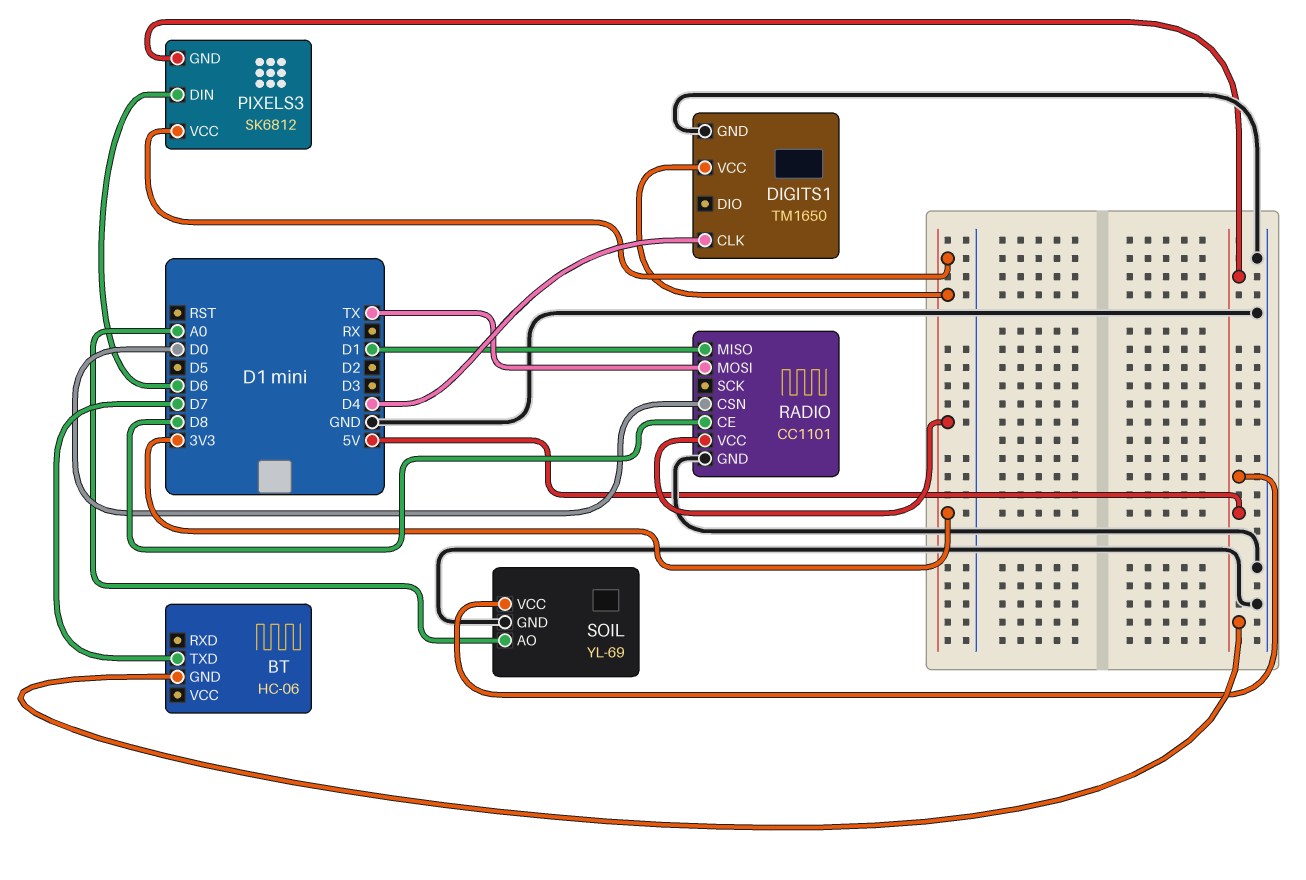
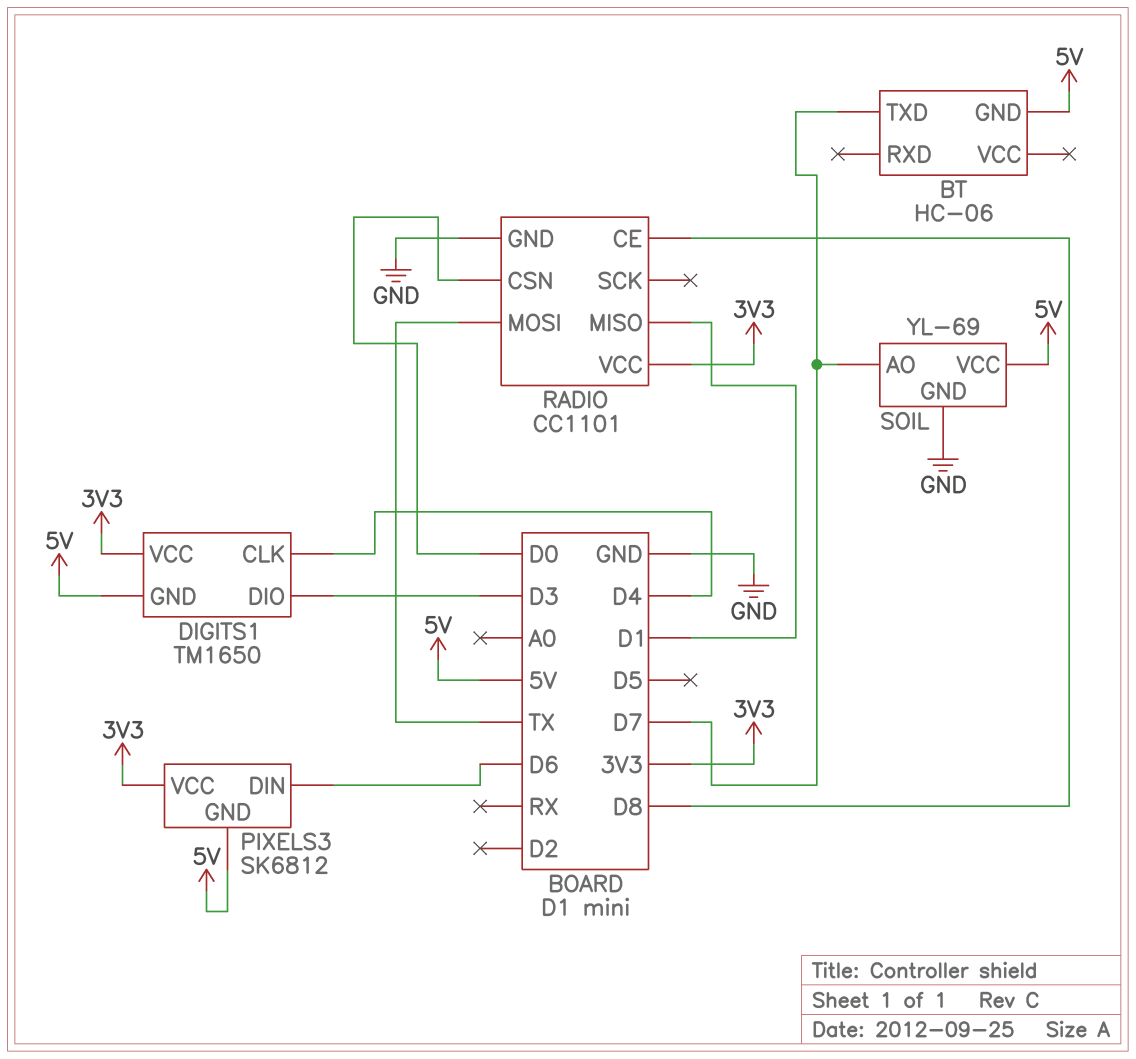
DIGITS1 pin DIO: none -> D3
DIGITS1 pin GND: GND -> 5V
SOIL pin AO: A0 -> D7

